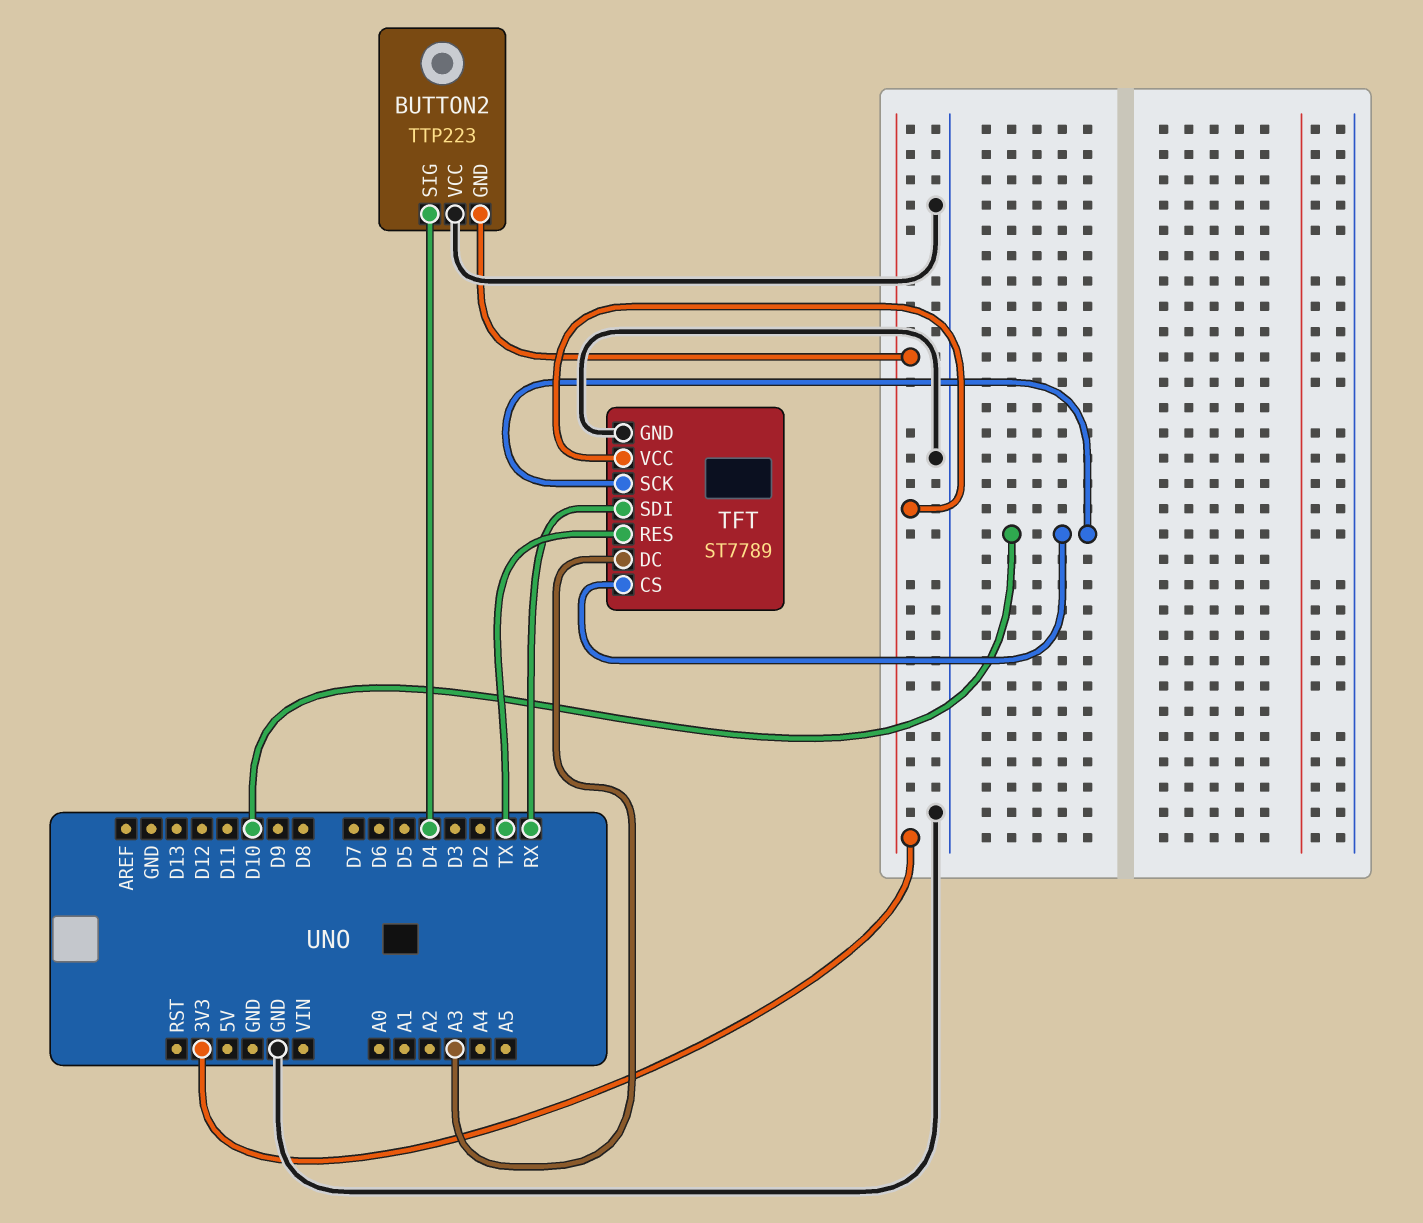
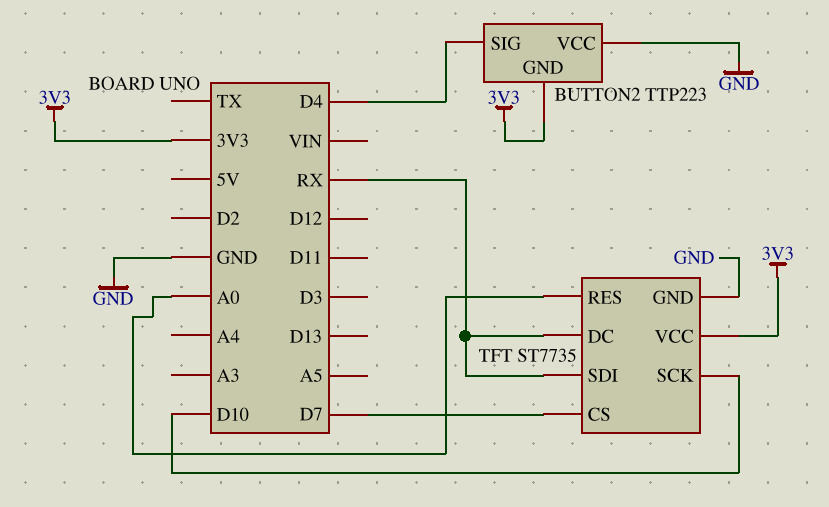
TFT: ST7789 -> ST7735
TFT pin CS: D10 -> D7
TFT pin DC: A3 -> RX
TFT pin RES: TX -> A0

